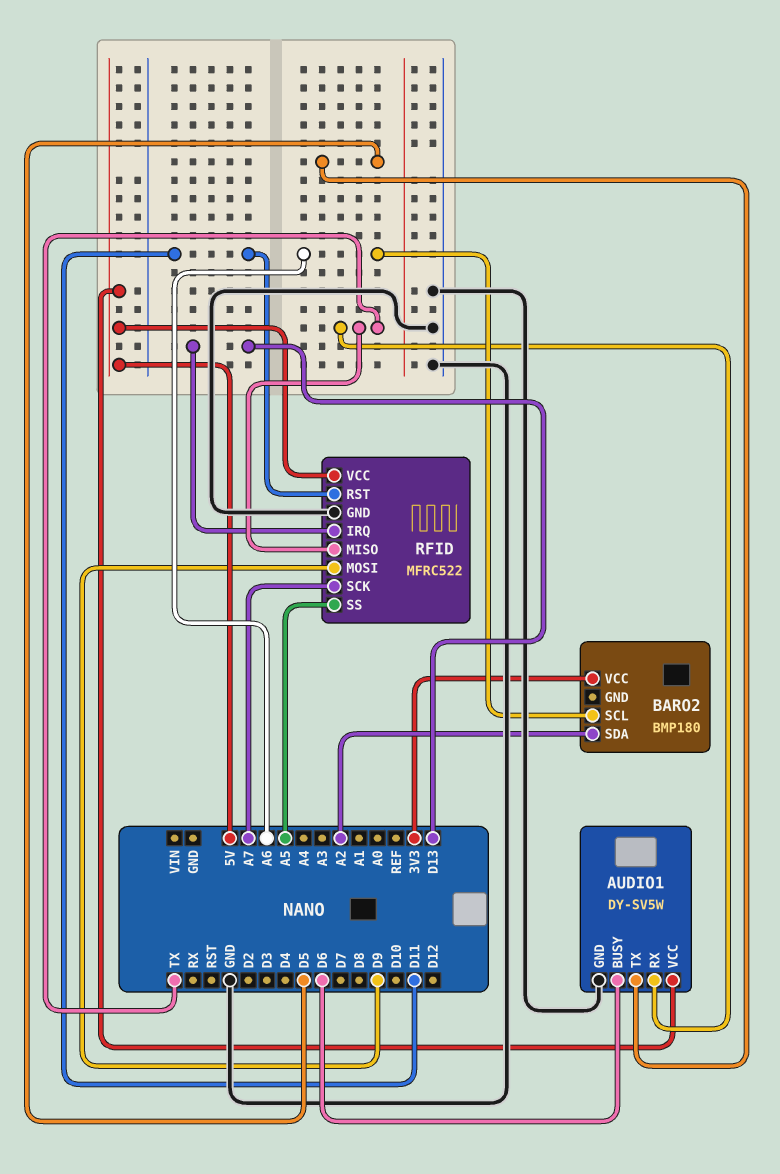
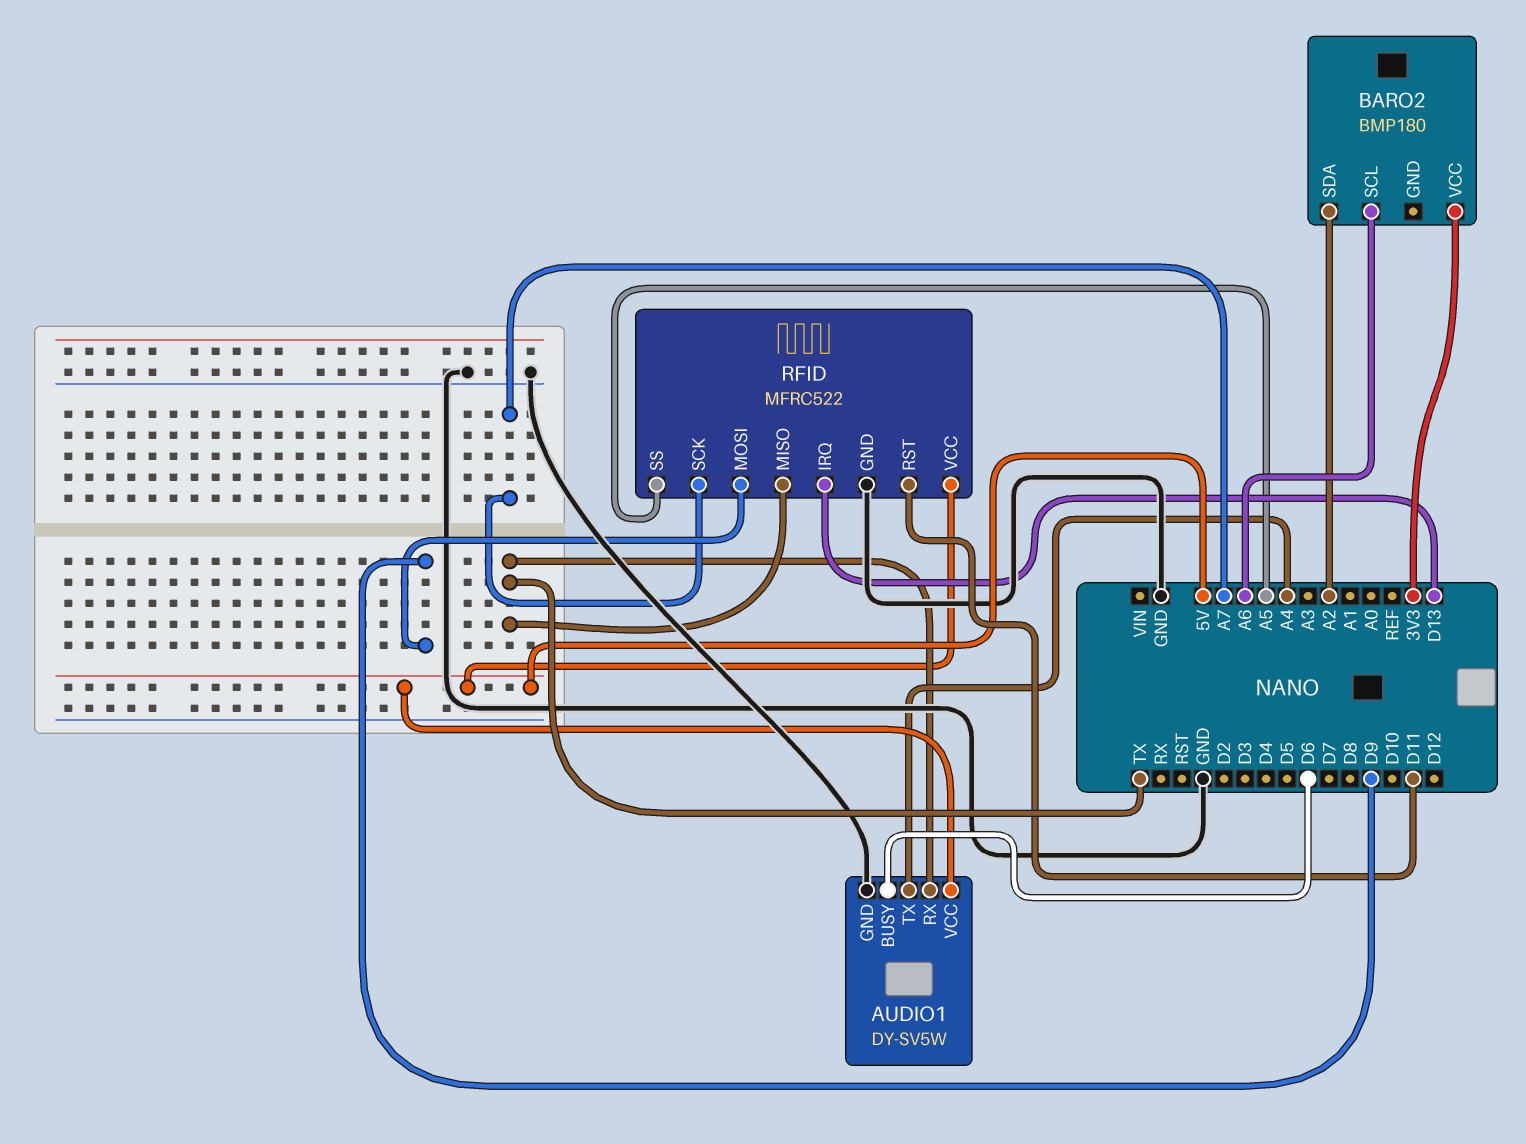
AUDIO1 pin TX: D5 -> A4

